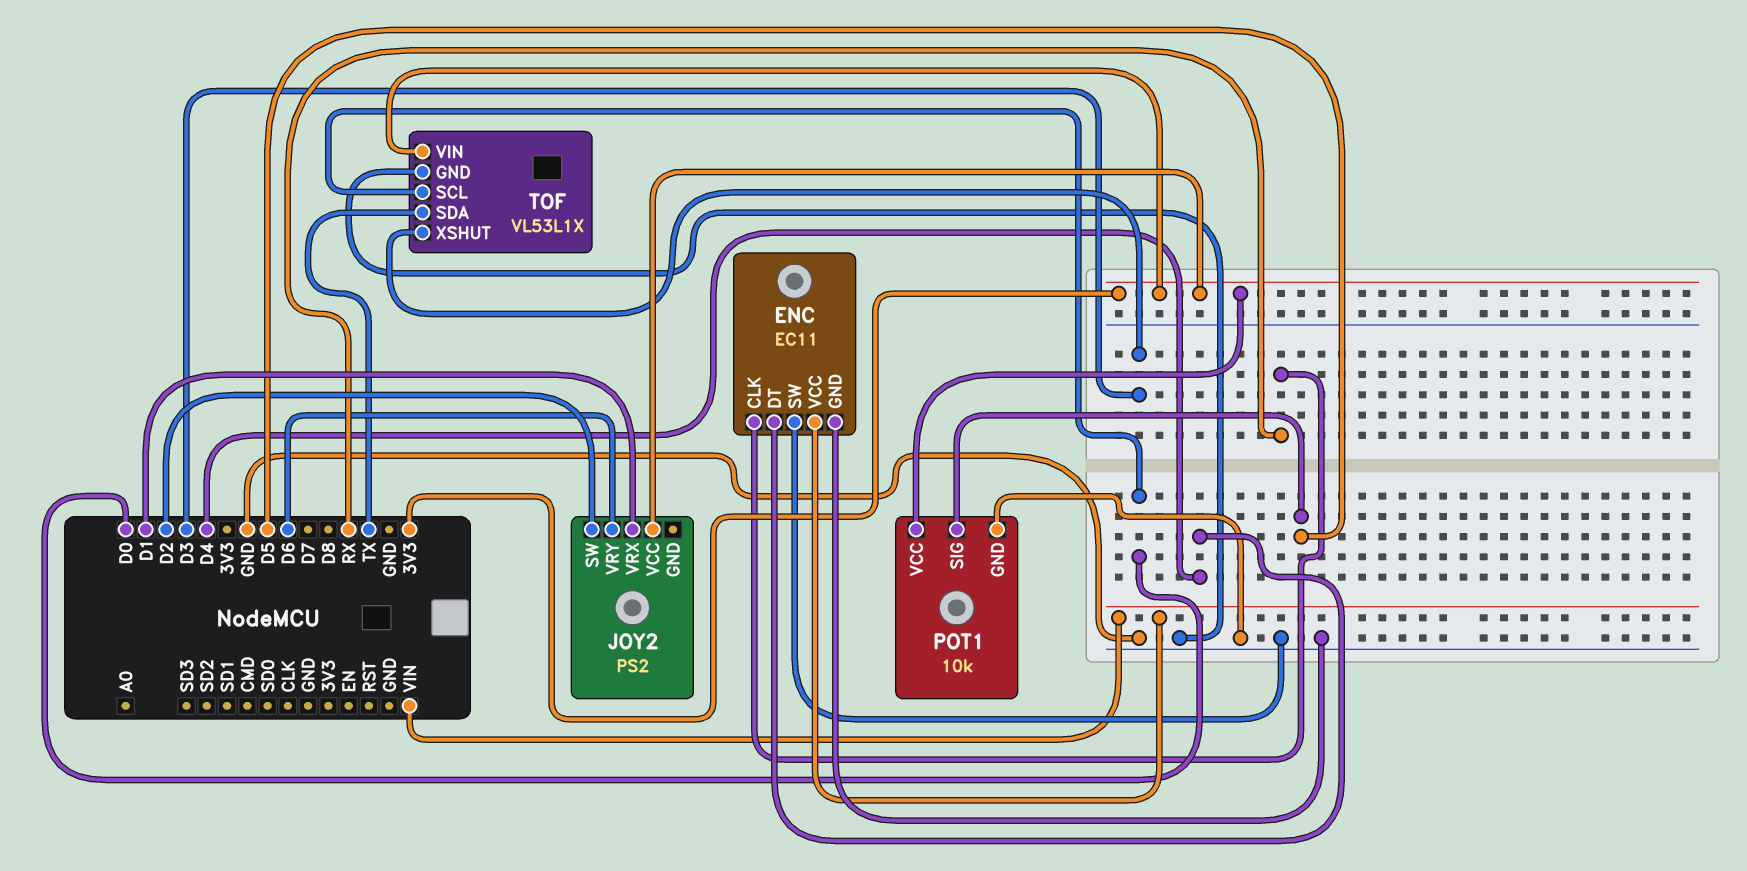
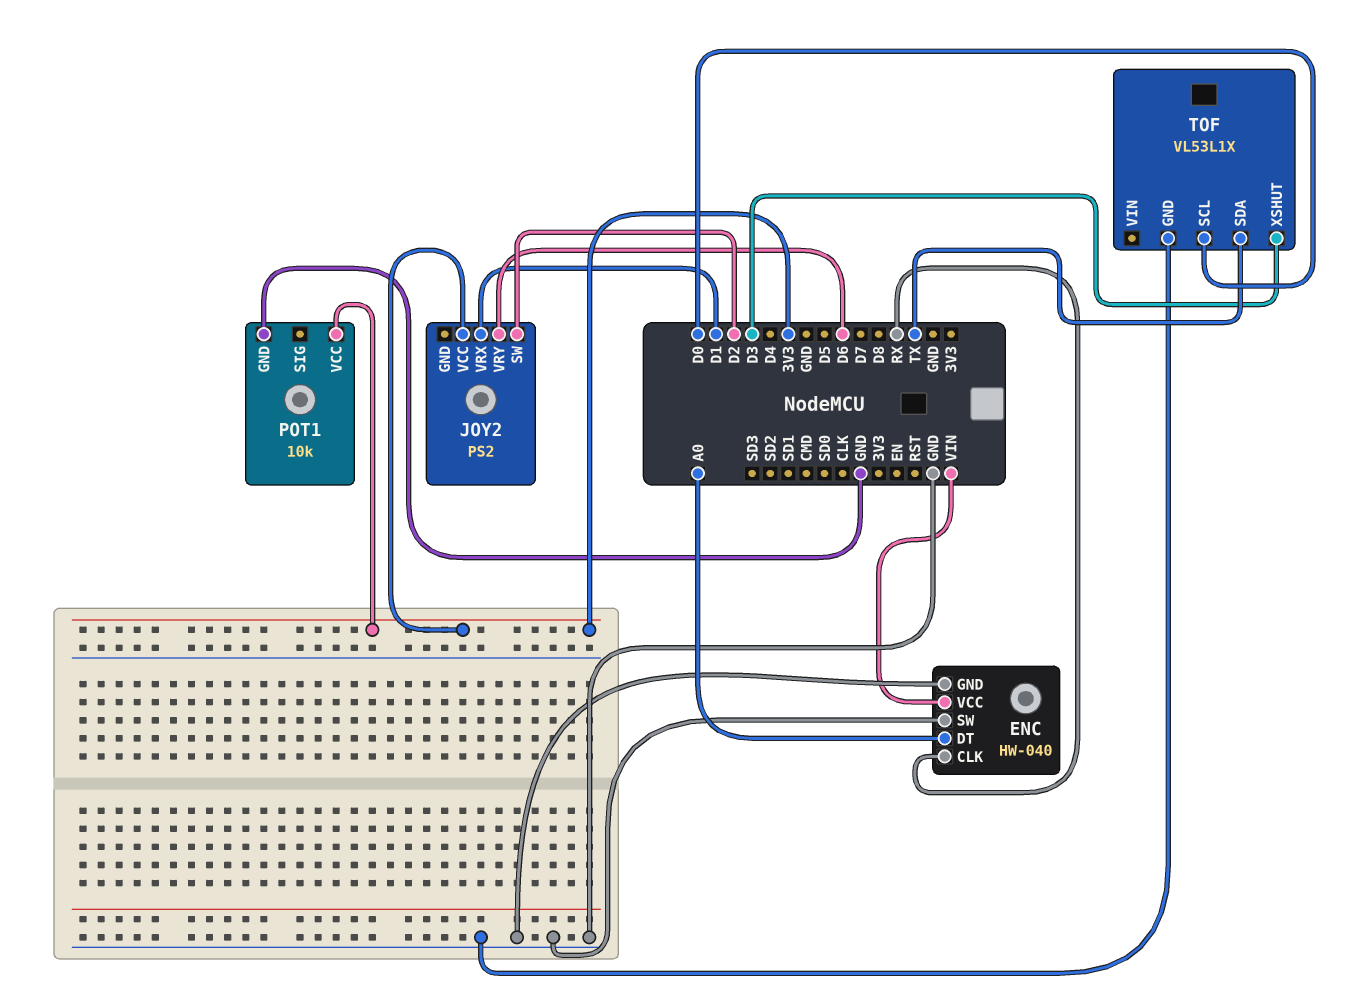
ENC: EC11 -> HW-040
ENC pin DT: D4 -> A0
POT1 pin SIG: D5 -> none
TOF pin VIN: 3V3 -> none

